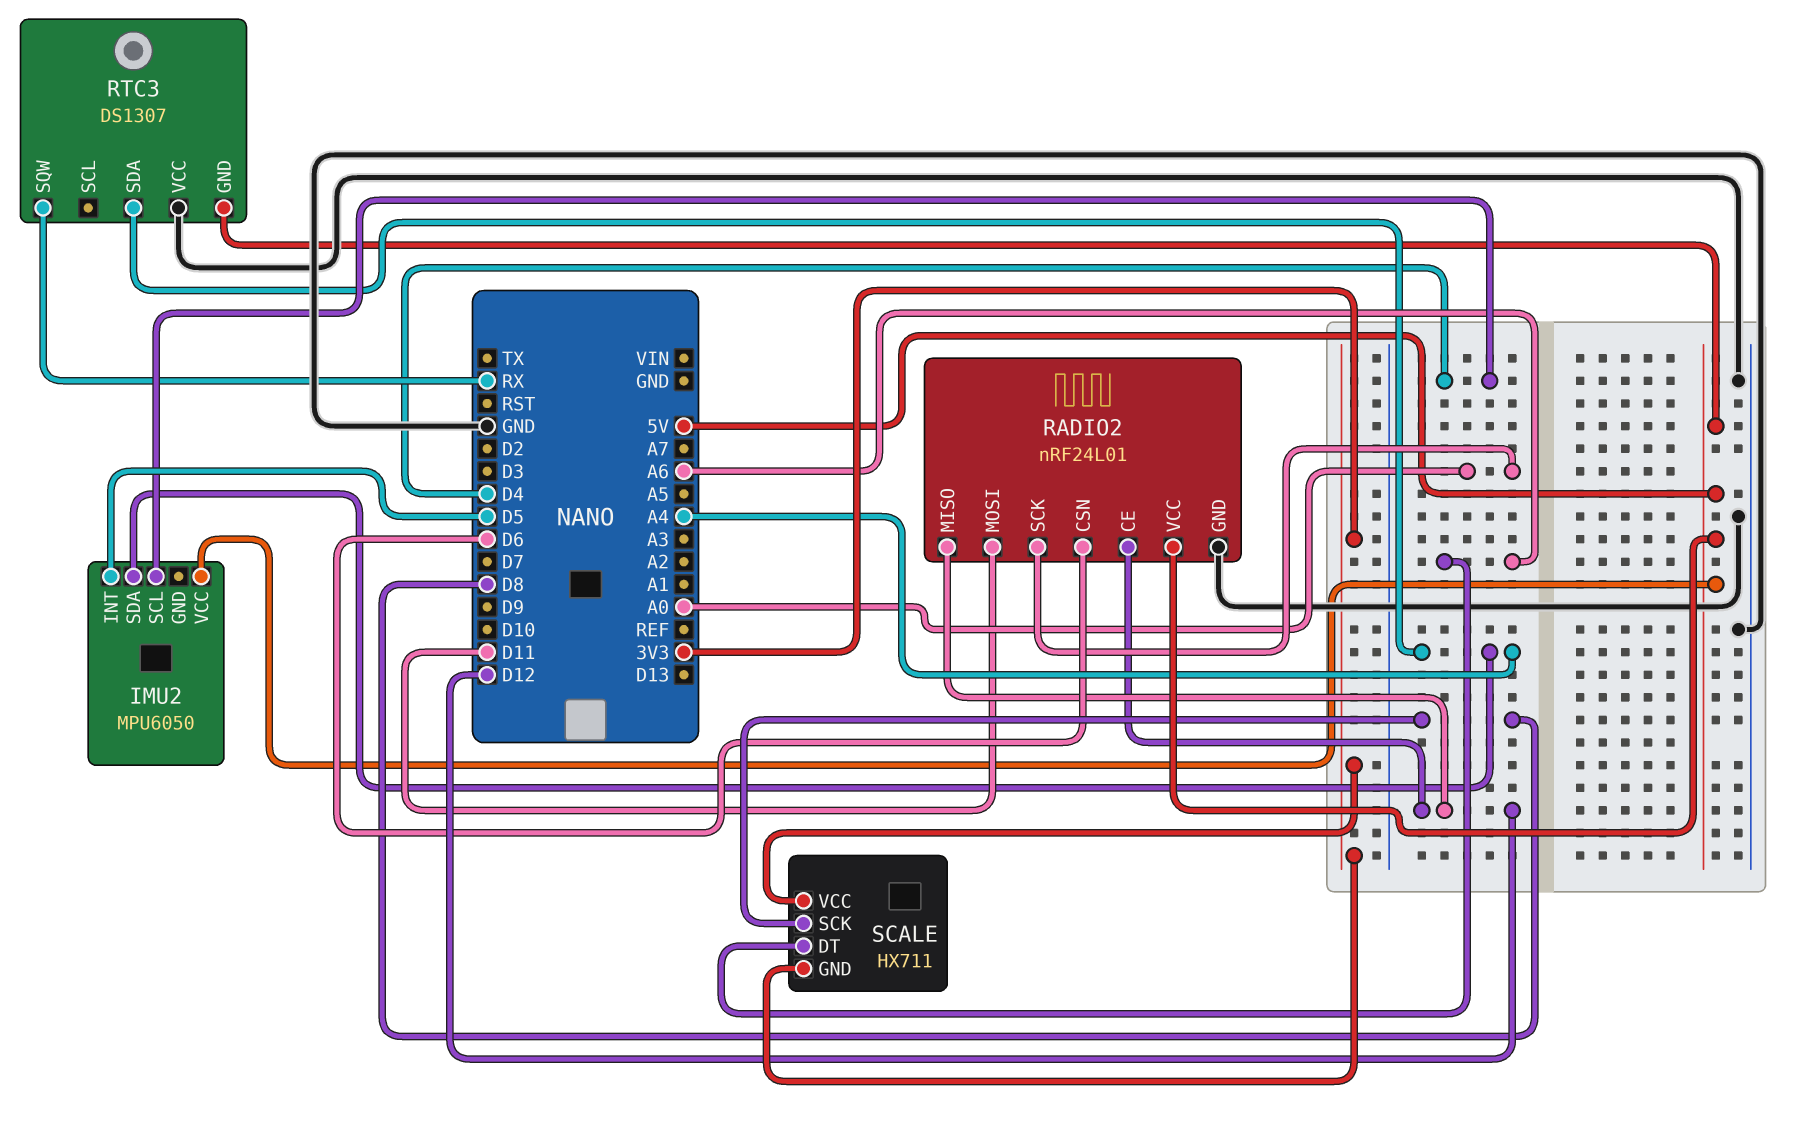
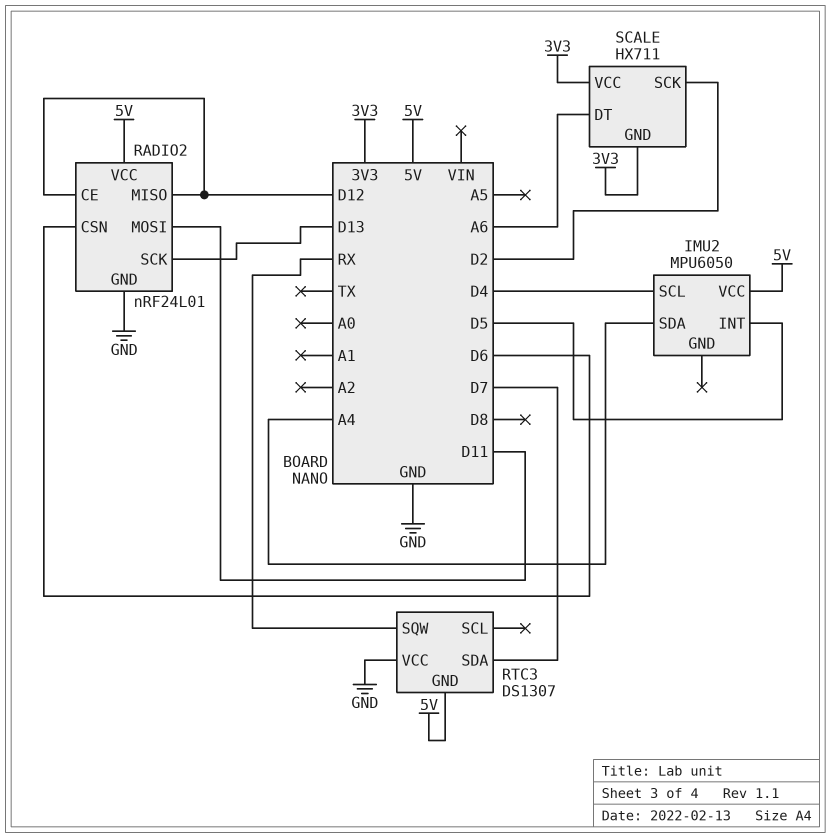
RADIO2 pin SCK: A0 -> D13
RTC3 pin SDA: A4 -> D7
SCALE pin SCK: D8 -> D2

